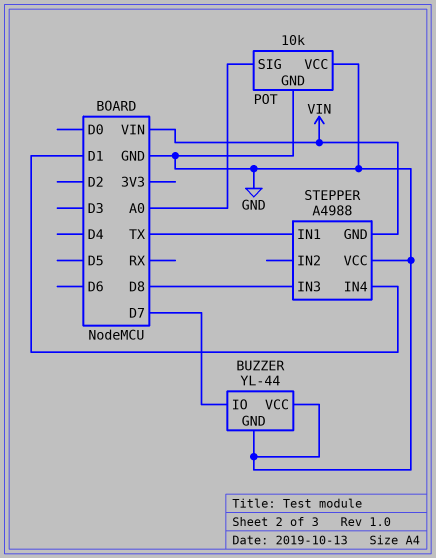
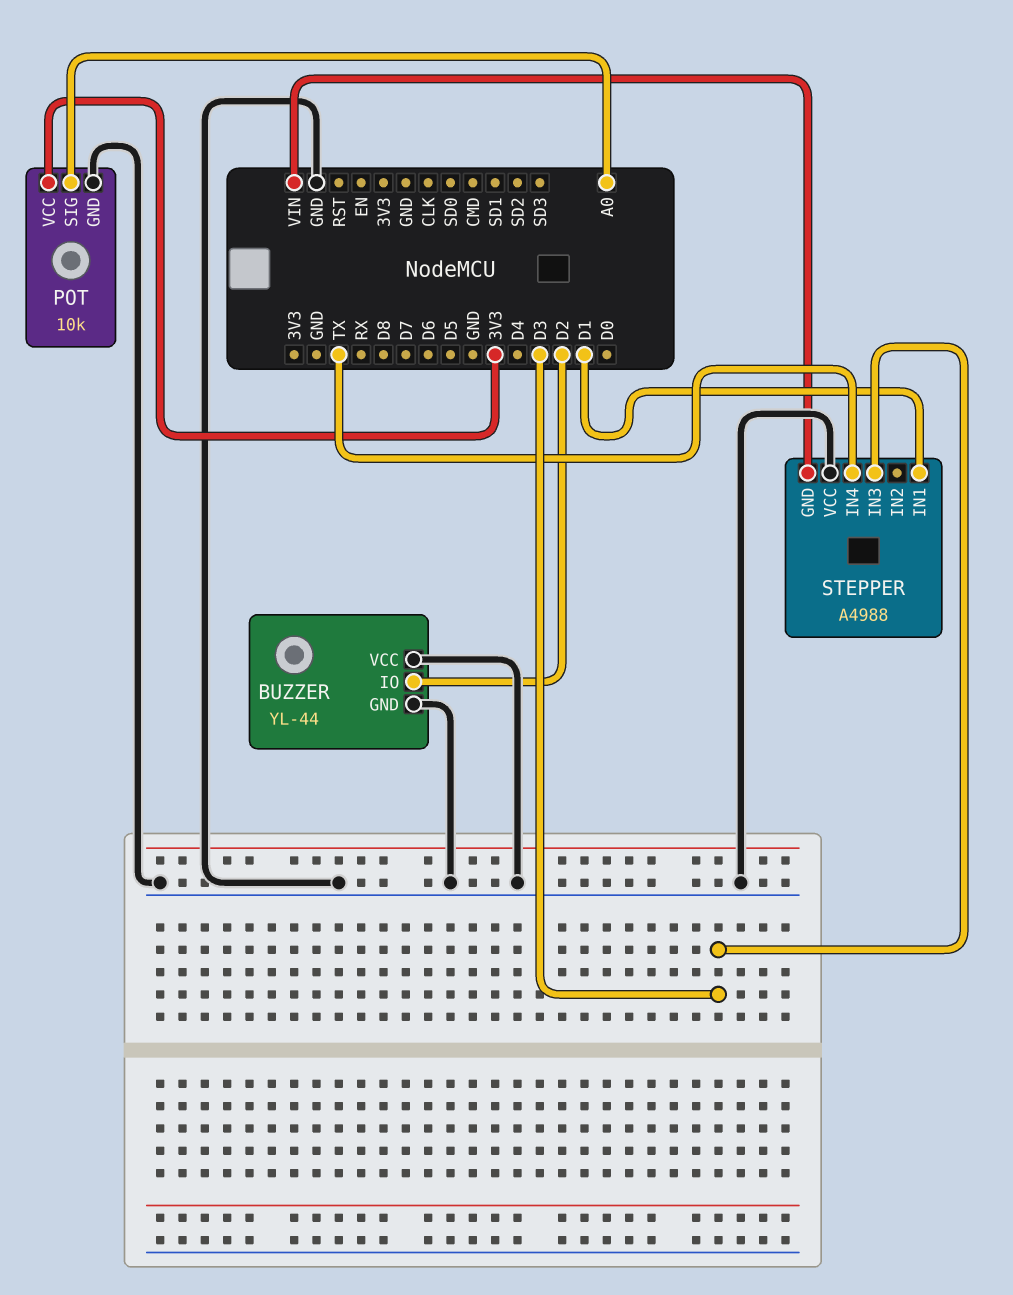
BUZZER pin IO: D7 -> D2
POT pin VCC: GND -> 3V3
STEPPER pin IN1: TX -> D1
STEPPER pin IN3: D8 -> D3
STEPPER pin IN4: D1 -> TX

